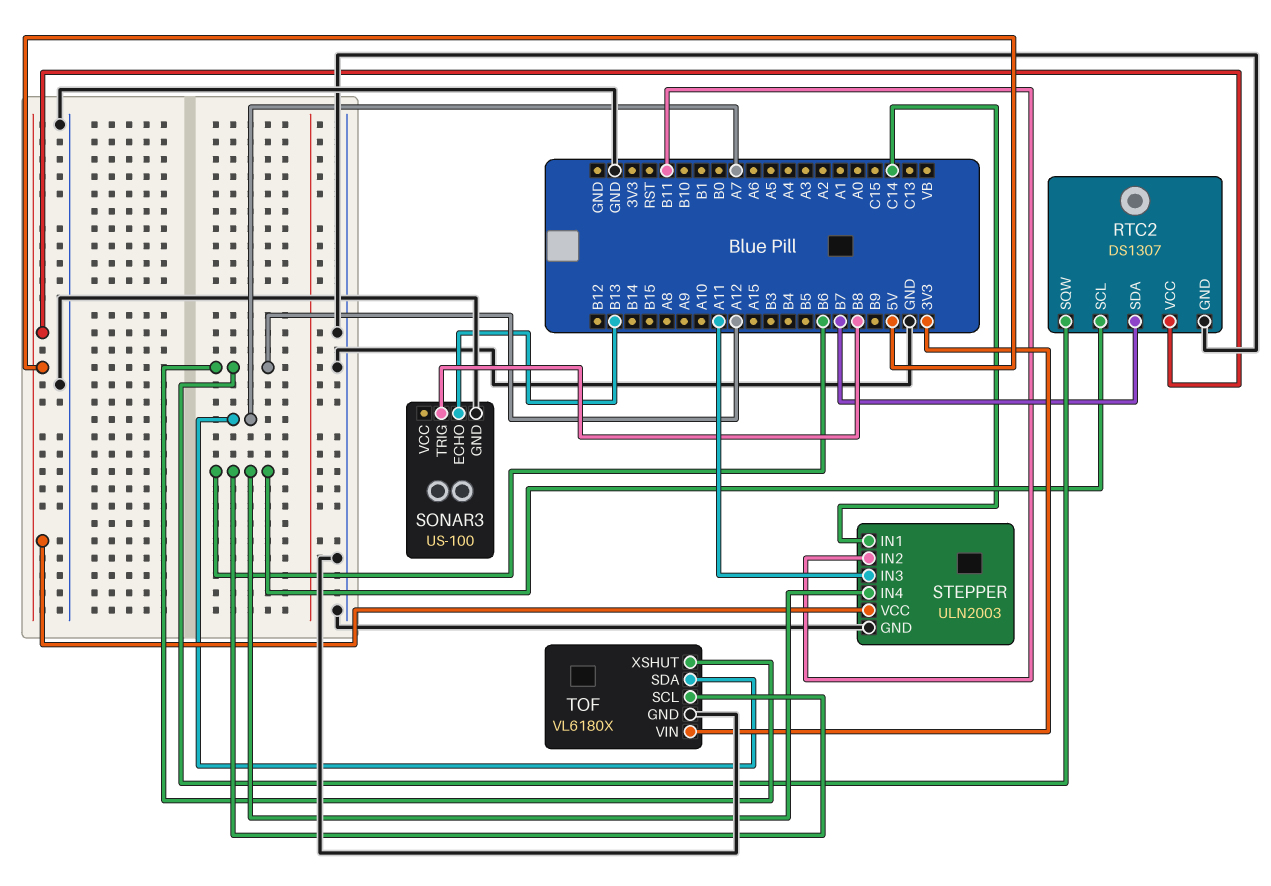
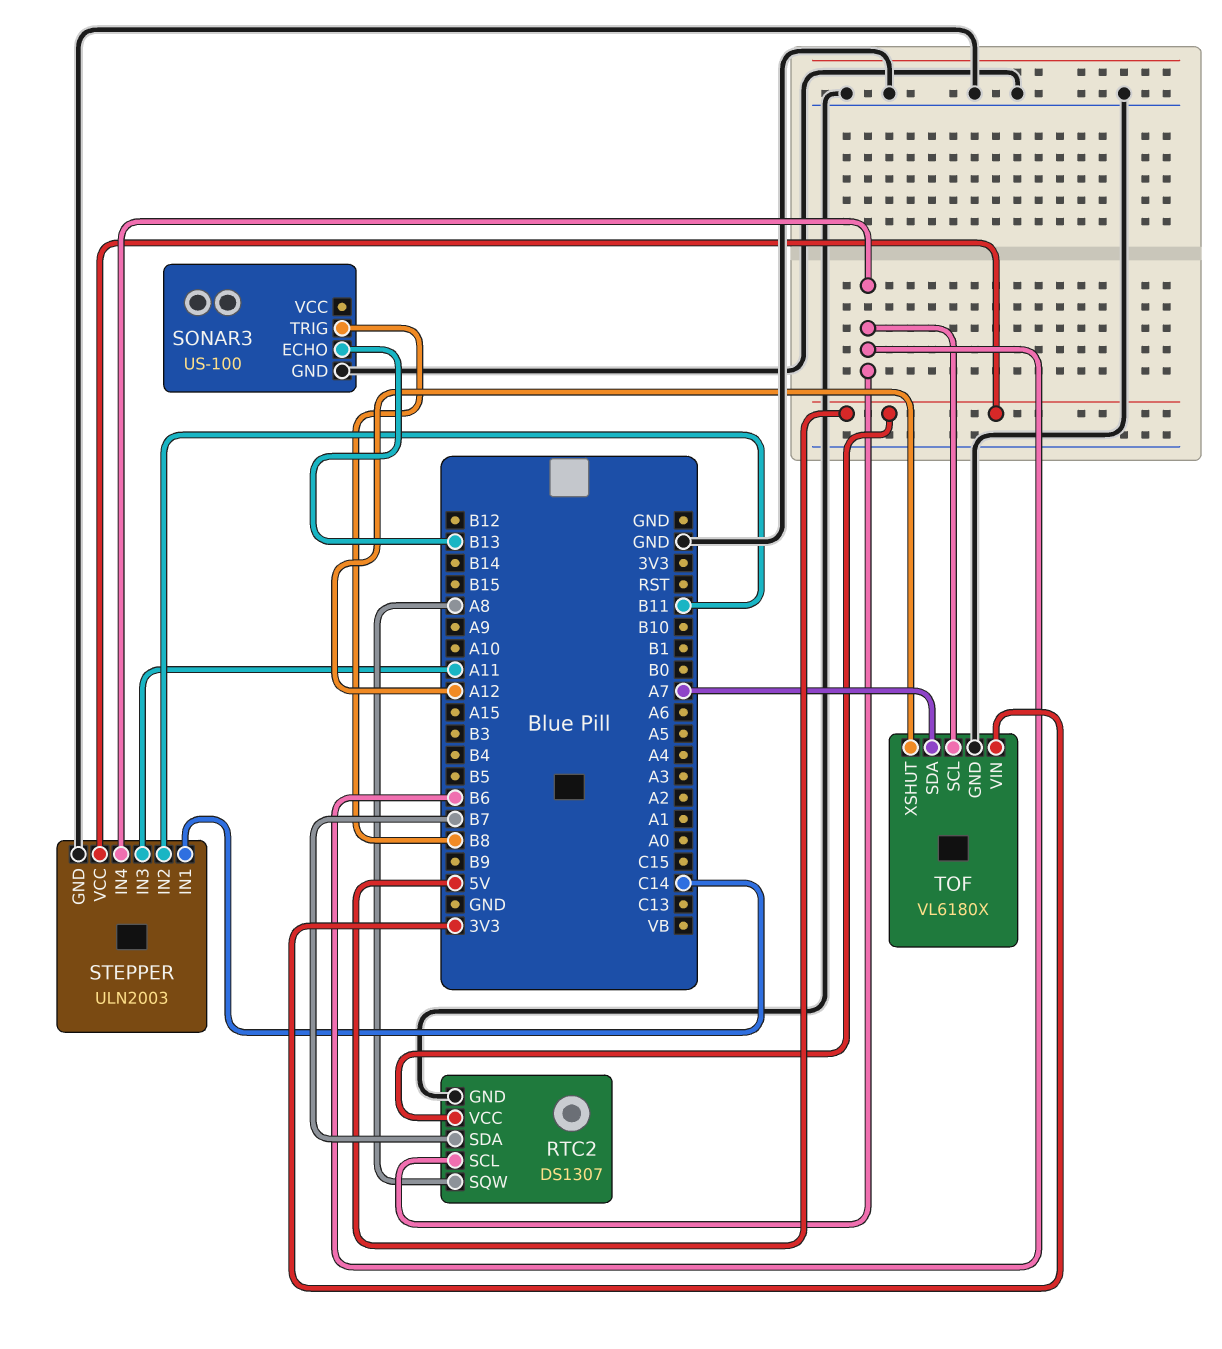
RTC2 pin SQW: A12 -> A8

